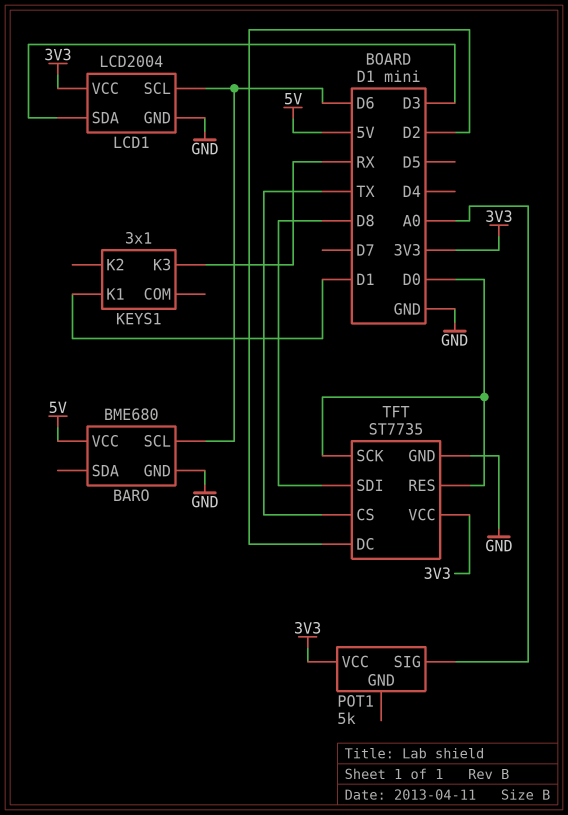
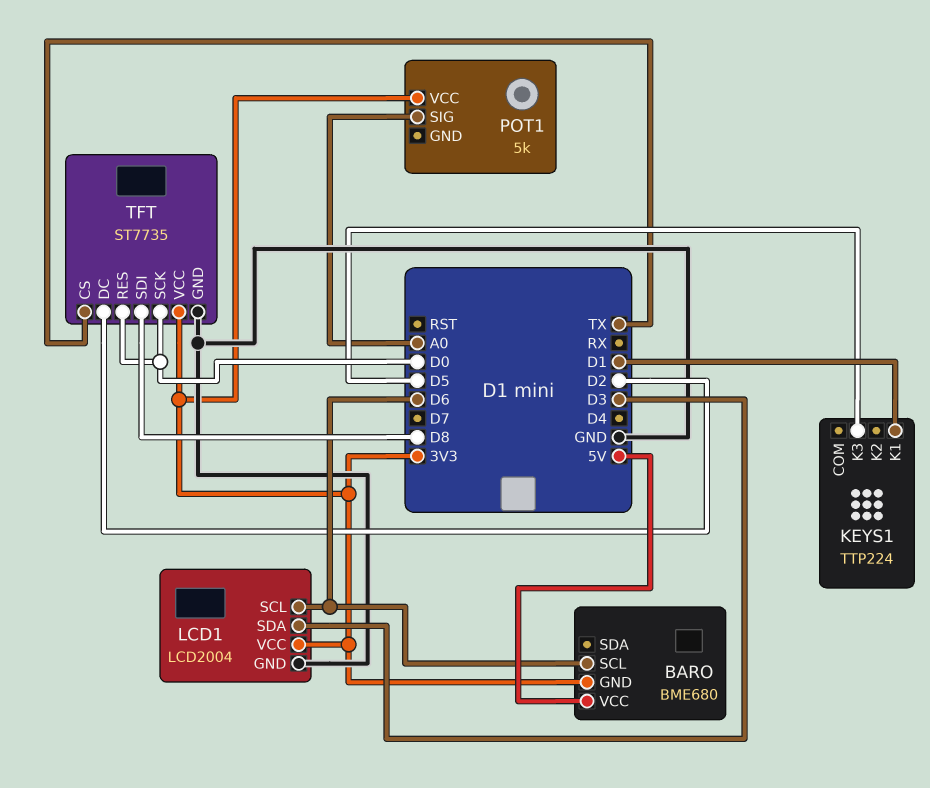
BARO pin GND: GND -> 3V3
KEYS1: 3x1 -> TTP224
KEYS1 pin K3: RX -> D5

